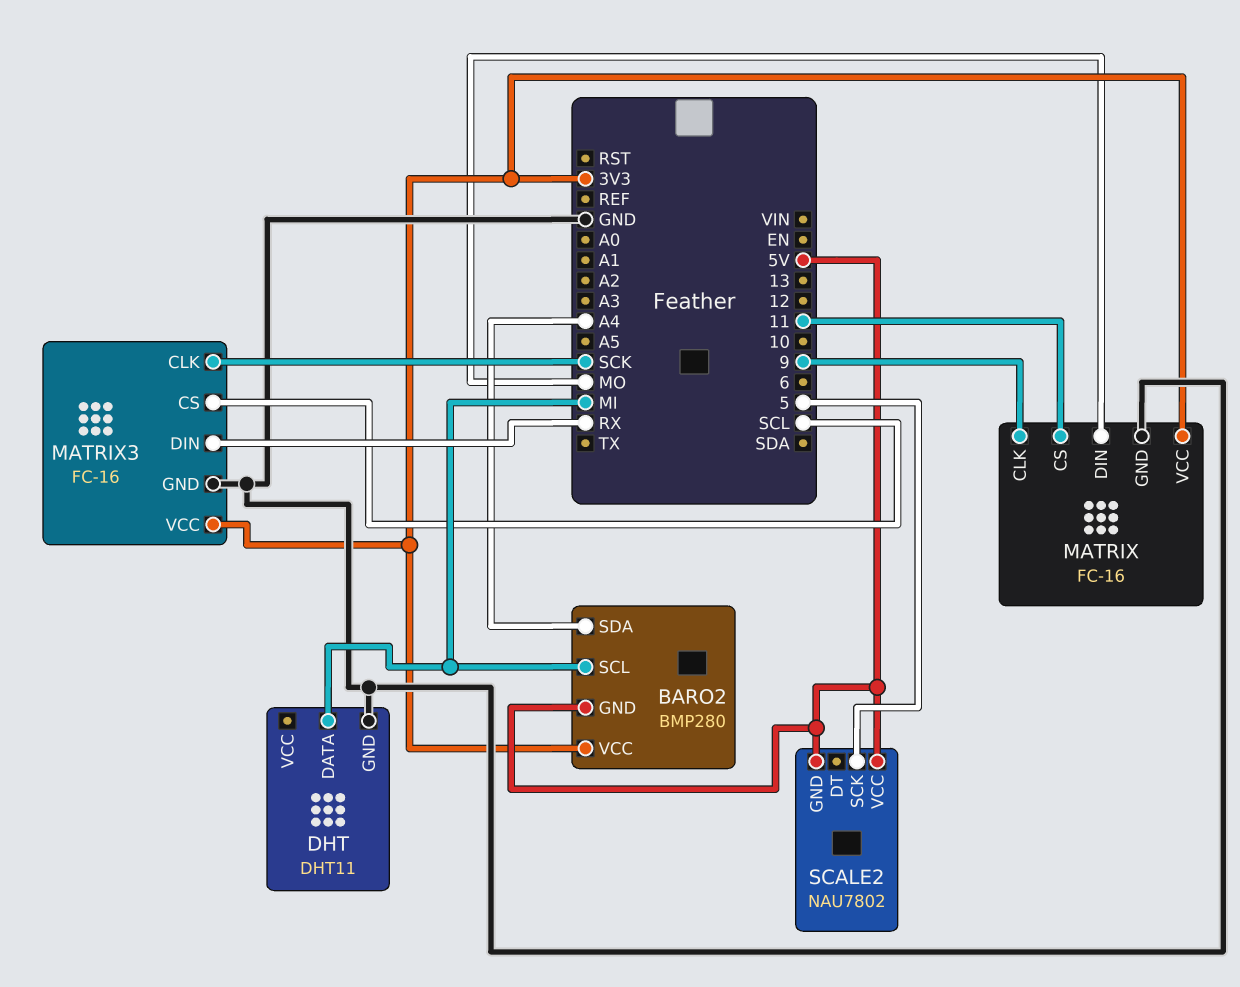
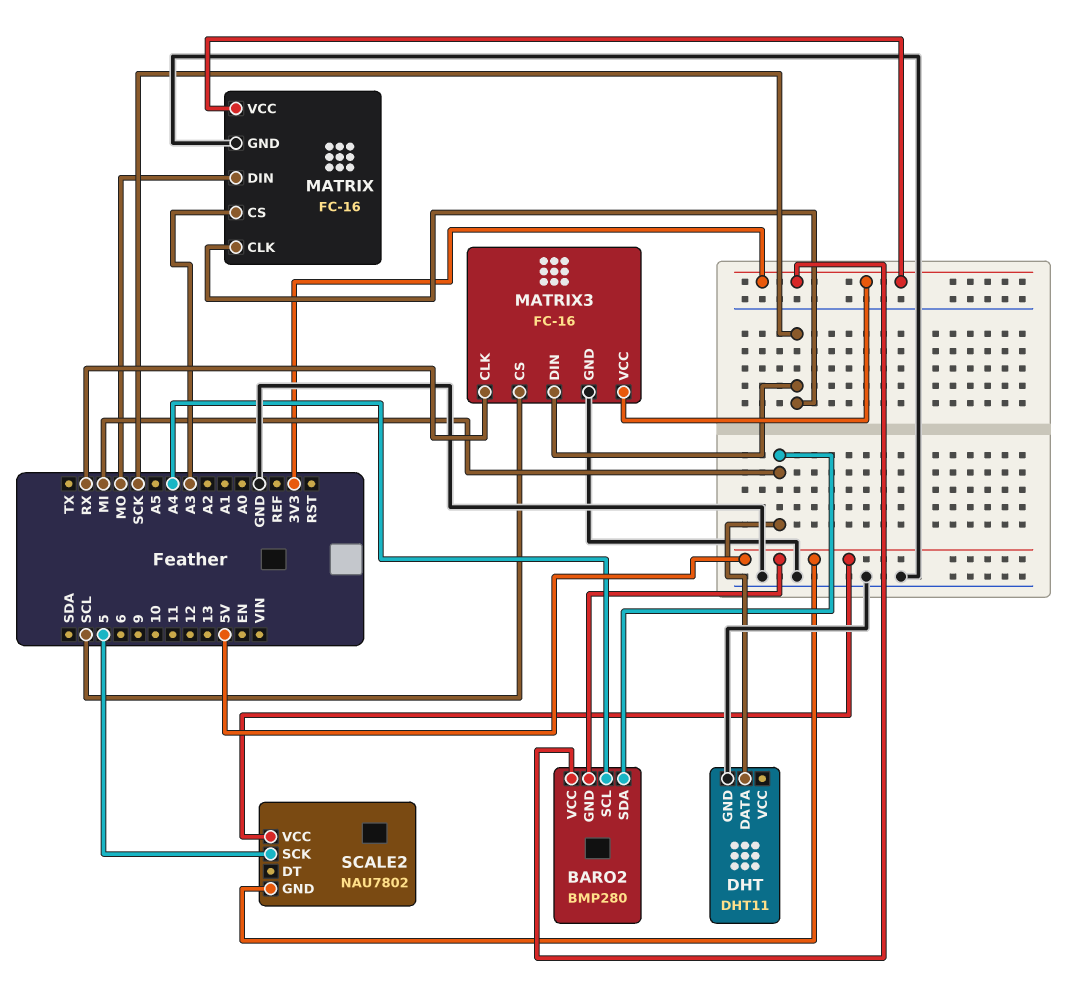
BARO2 pin SCL: MI -> A4
BARO2 pin SDA: A4 -> MI
MATRIX pin CLK: 9 -> SCK
MATRIX pin CS: 11 -> A3
MATRIX3 pin CLK: SCK -> RX
MATRIX3 pin DIN: RX -> SCK

